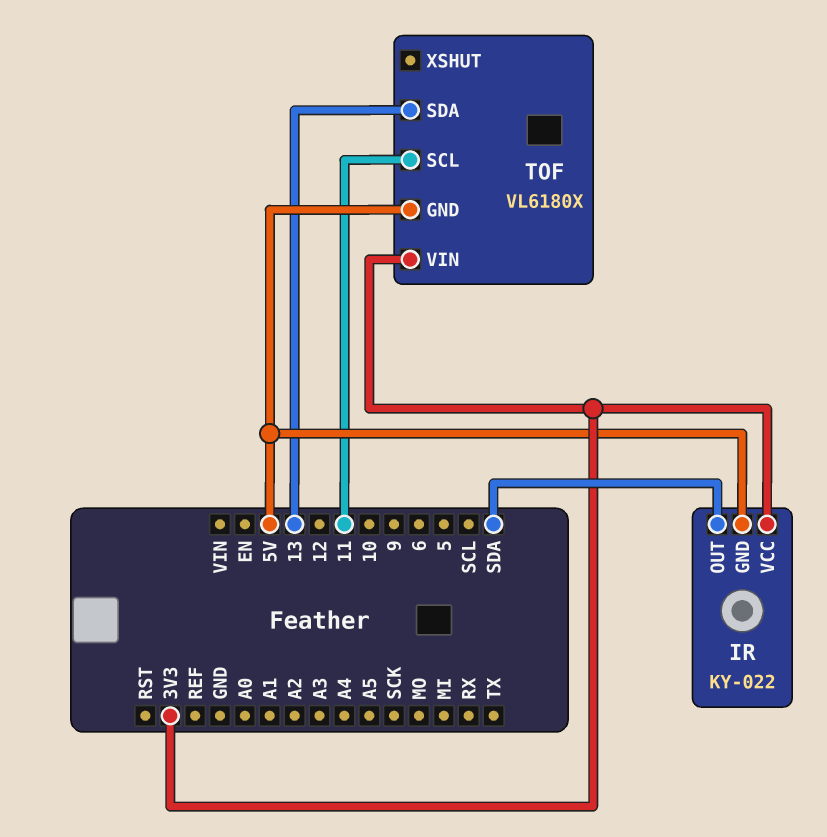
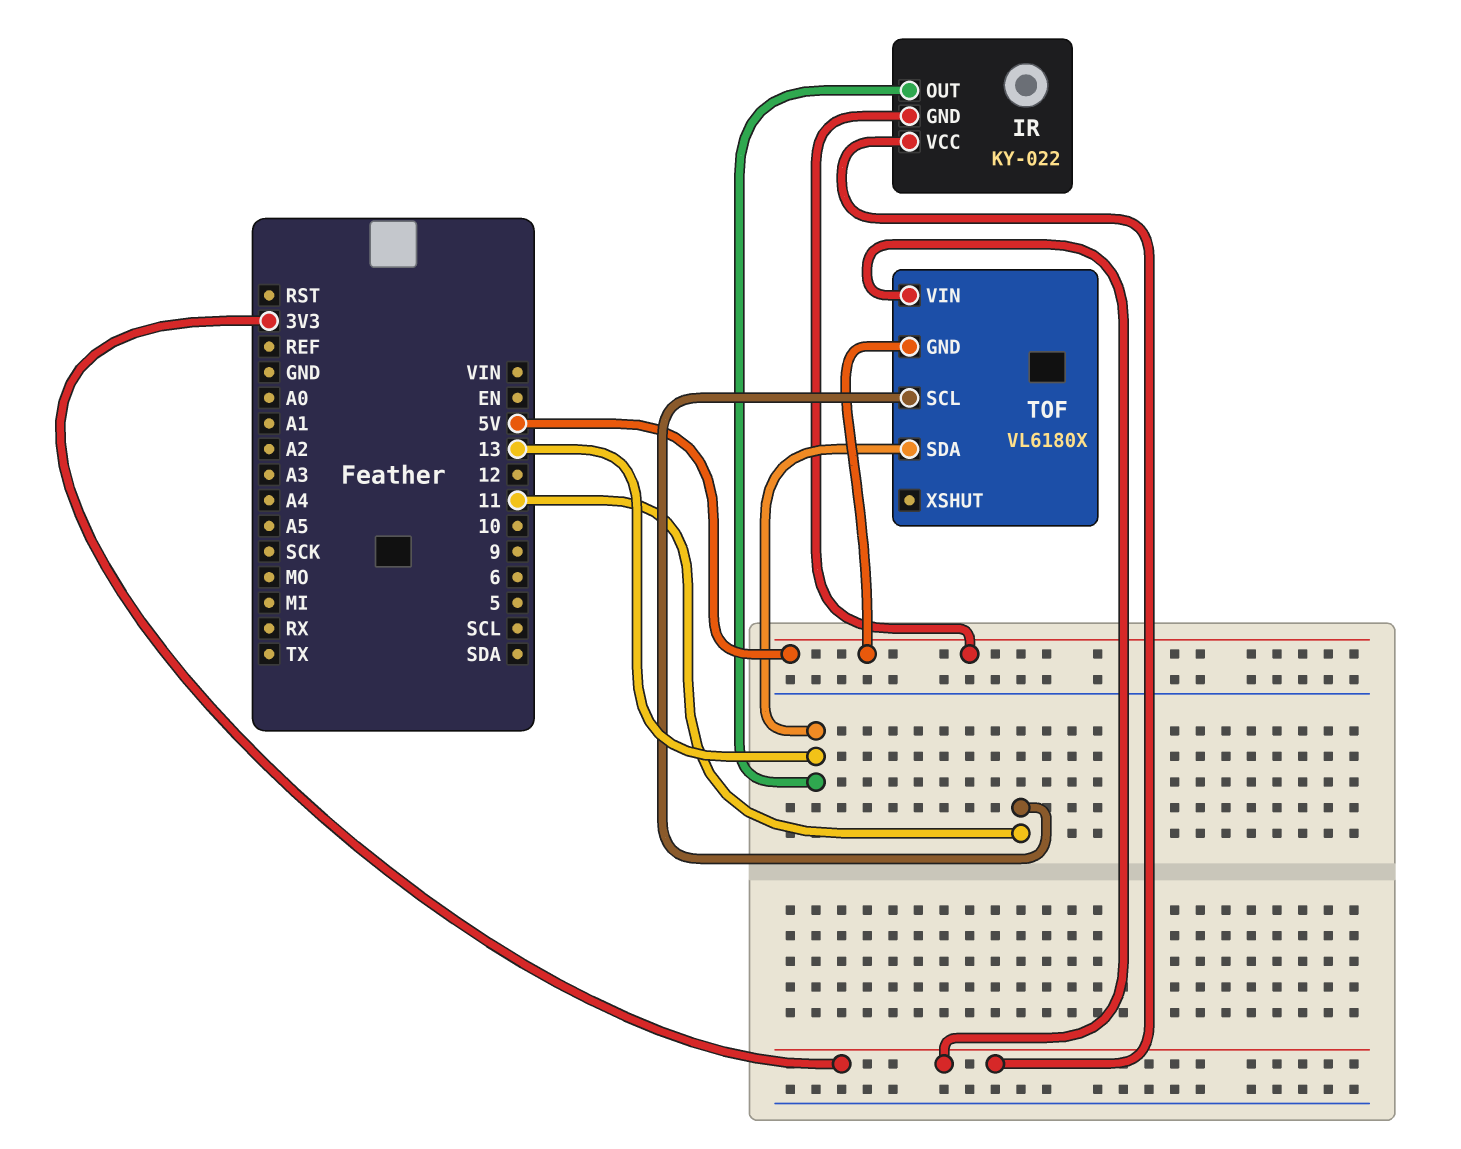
IR pin OUT: SDA -> 13

